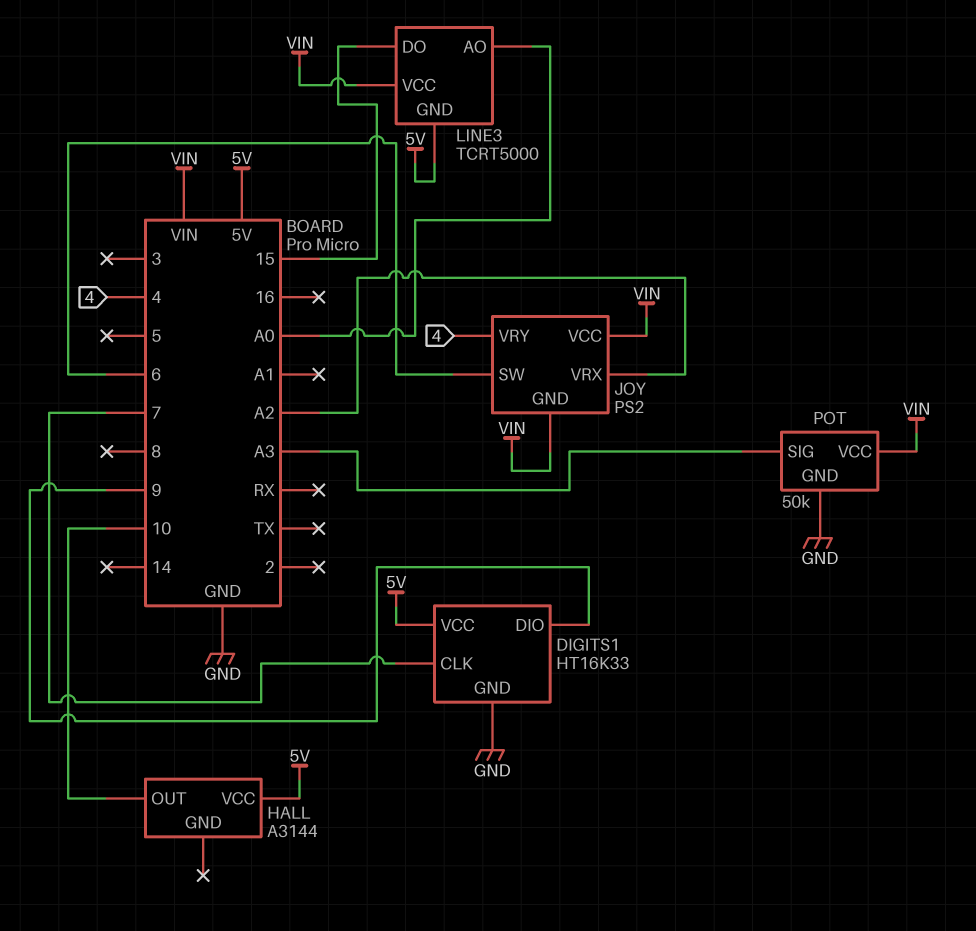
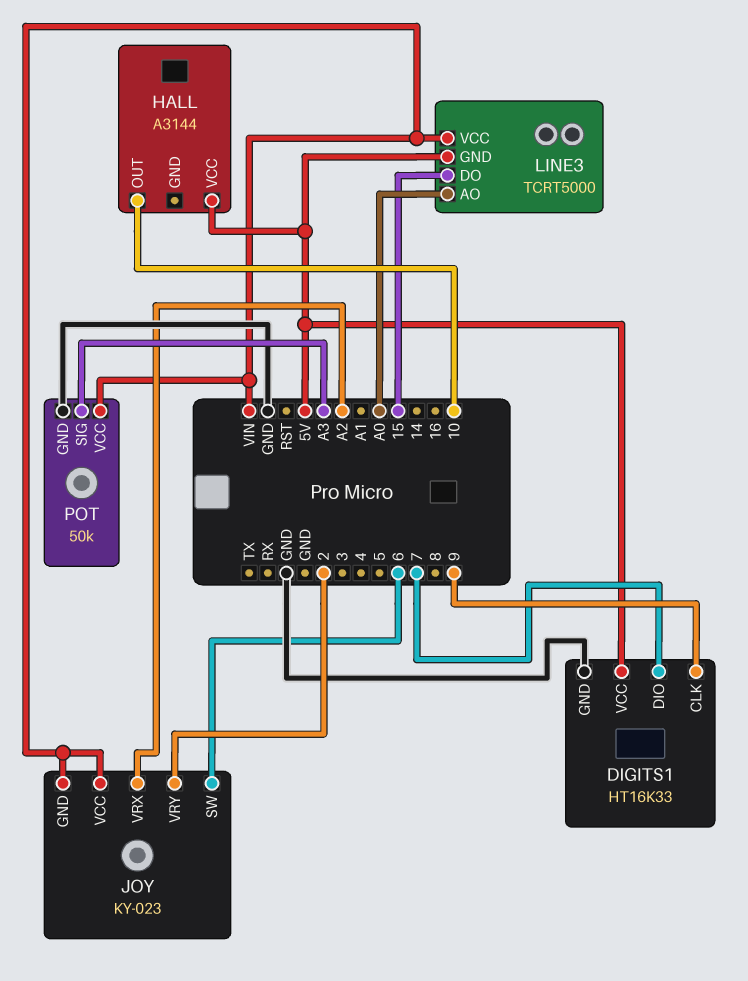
DIGITS1 pin CLK: 7 -> 9
DIGITS1 pin DIO: 9 -> 7
JOY: PS2 -> KY-023
JOY pin VRY: 4 -> 2

